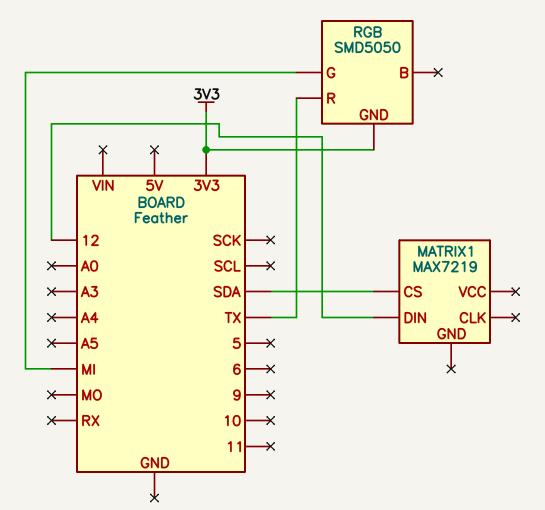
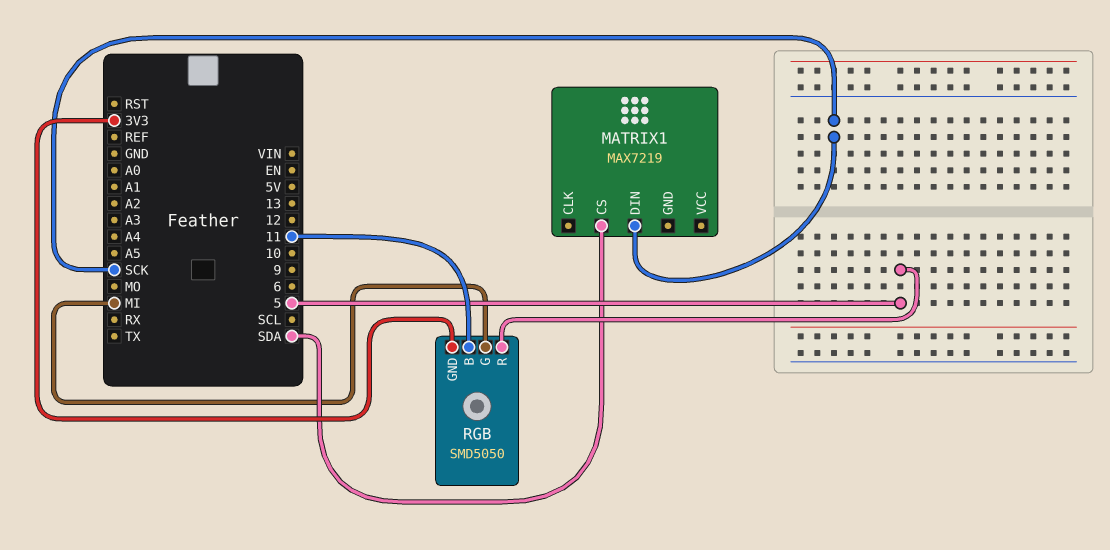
MATRIX1 pin DIN: 12 -> SCK
RGB pin B: none -> 11
RGB pin R: TX -> 5

